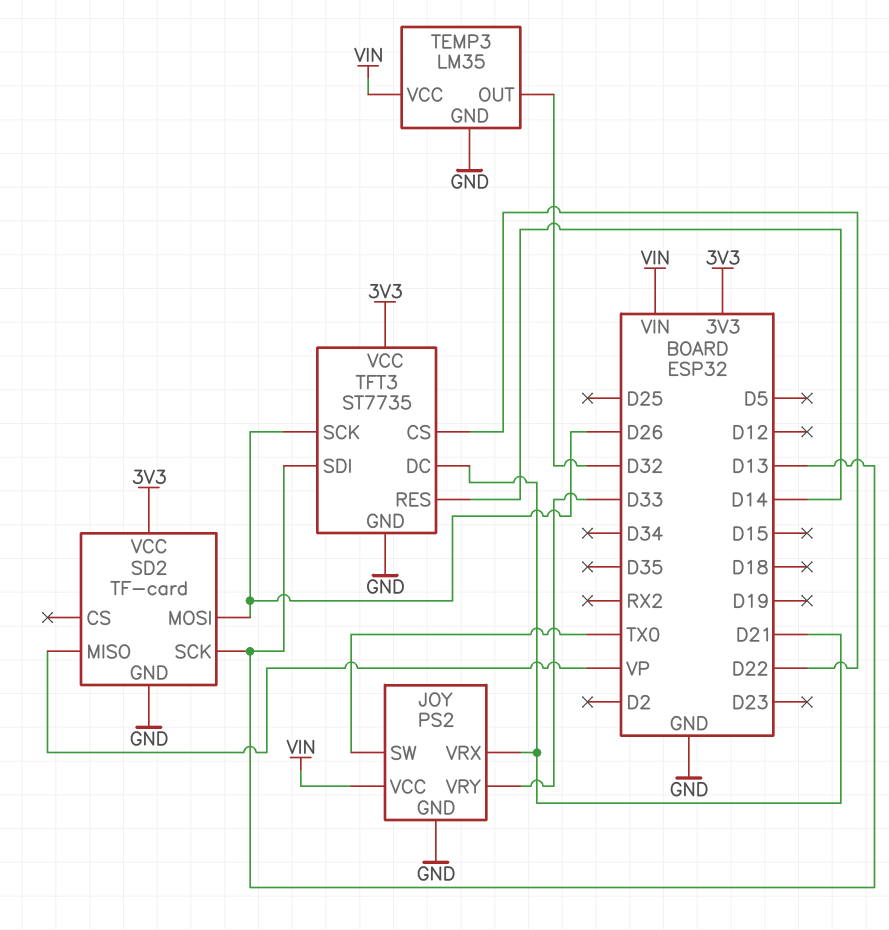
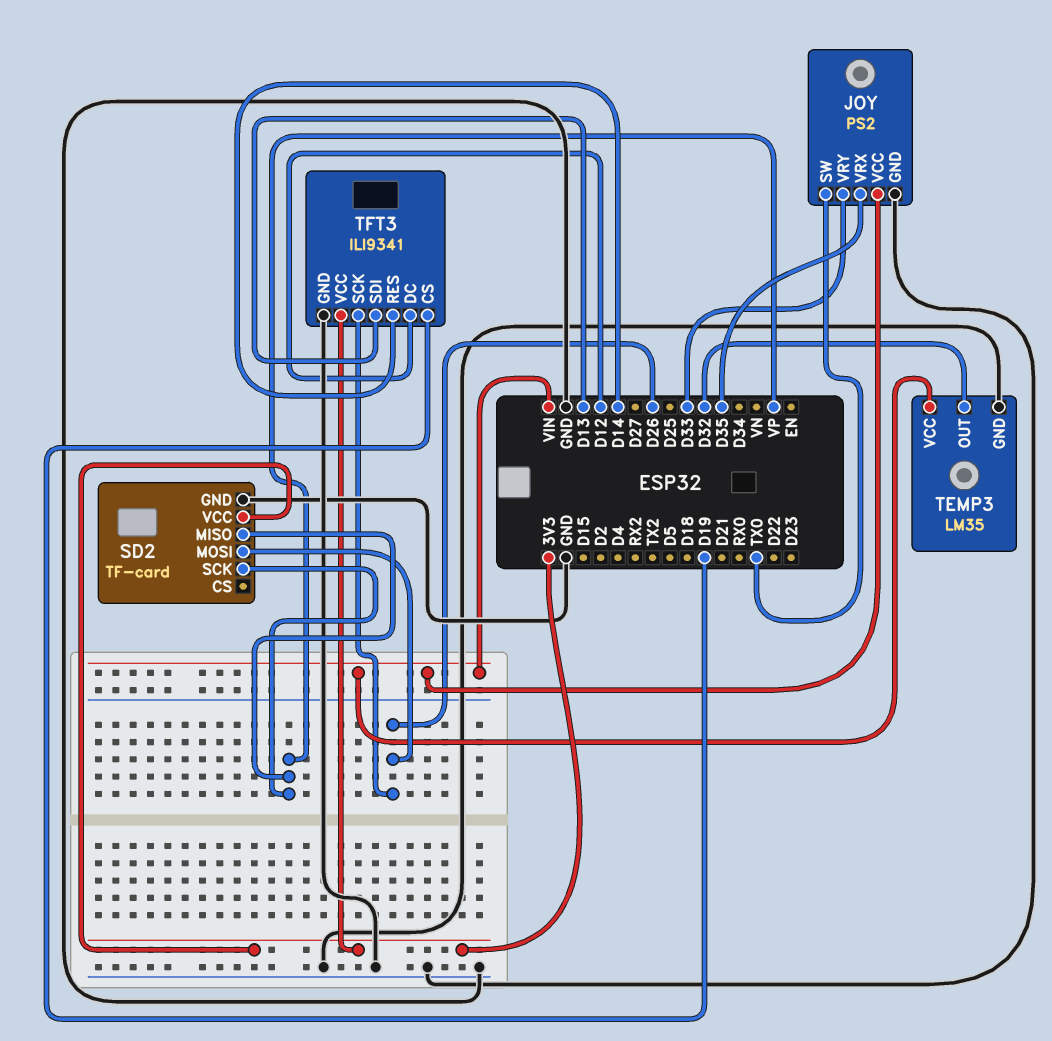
JOY pin VRX: D21 -> D35
SD2 pin SCK: D13 -> VP
TFT3: ST7735 -> ILI9341
TFT3 pin CS: D22 -> D19
TFT3 pin DC: D21 -> D12

